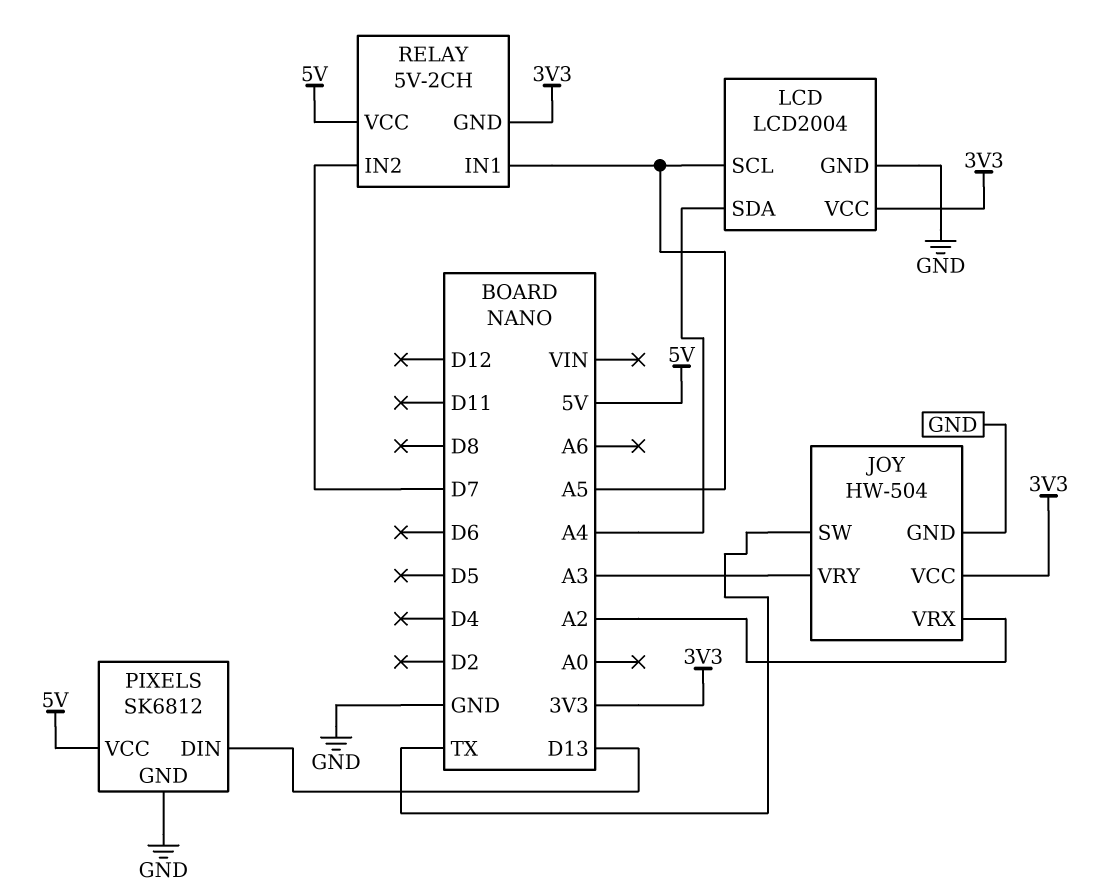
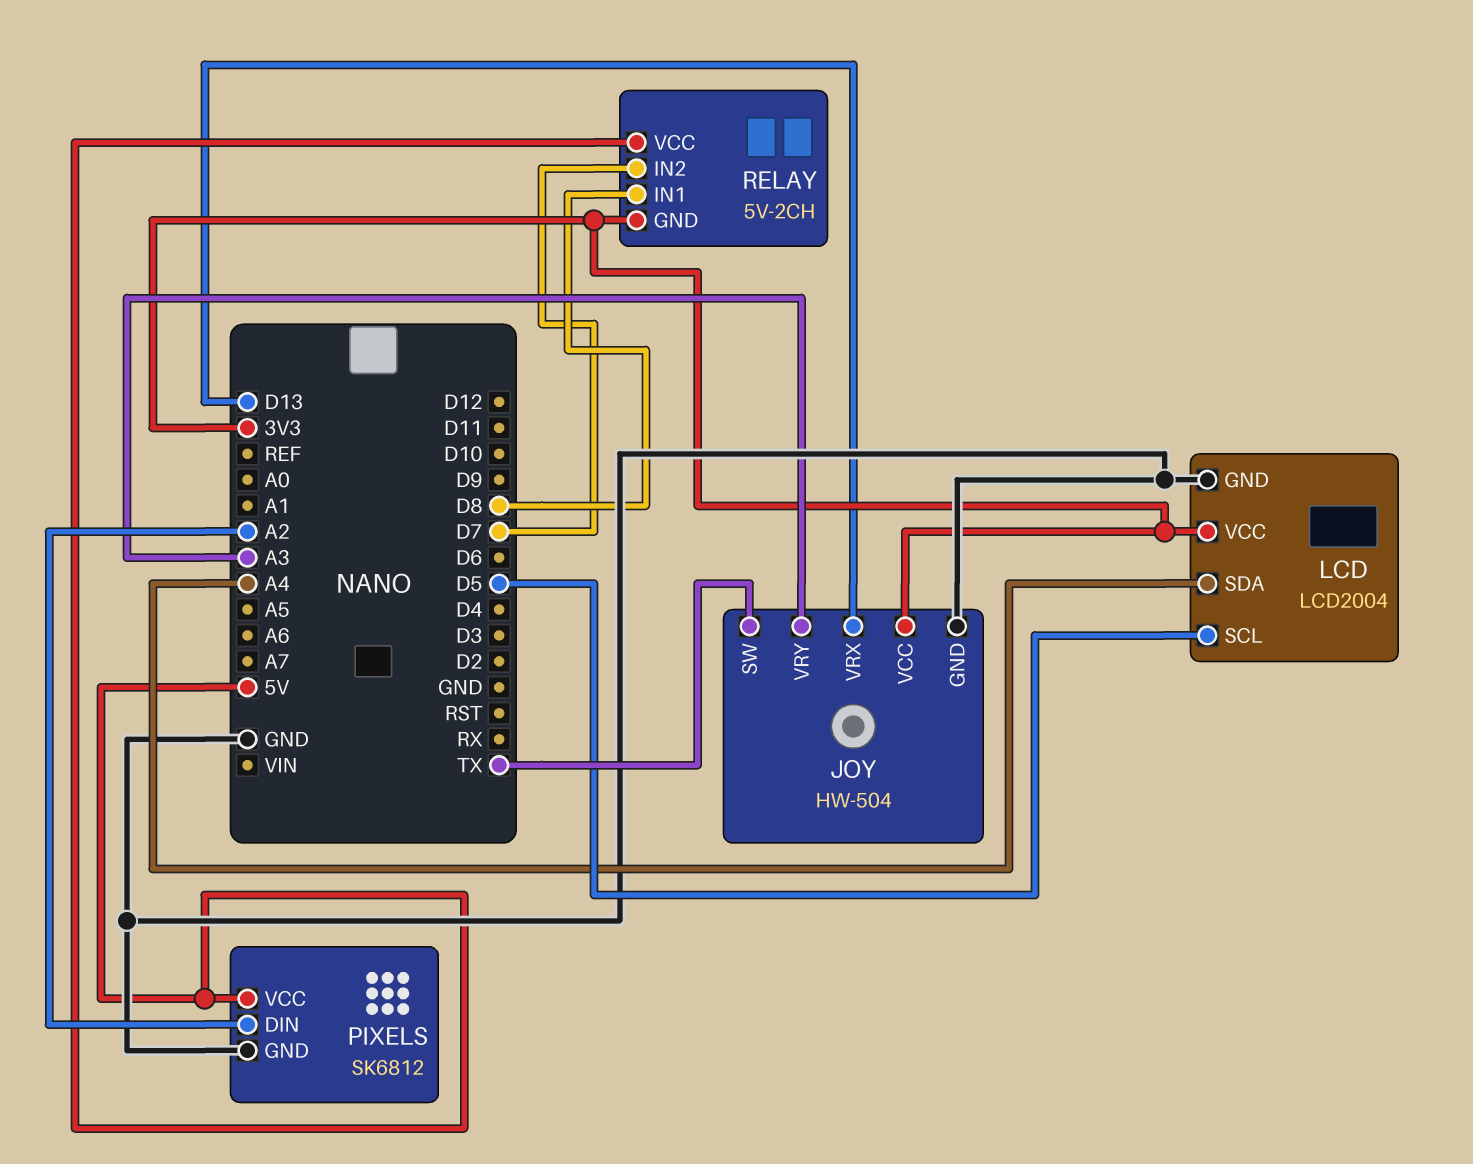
JOY pin VRX: A2 -> D13
LCD pin SCL: A5 -> D5
PIXELS pin DIN: D13 -> A2
RELAY pin IN1: A5 -> D8

